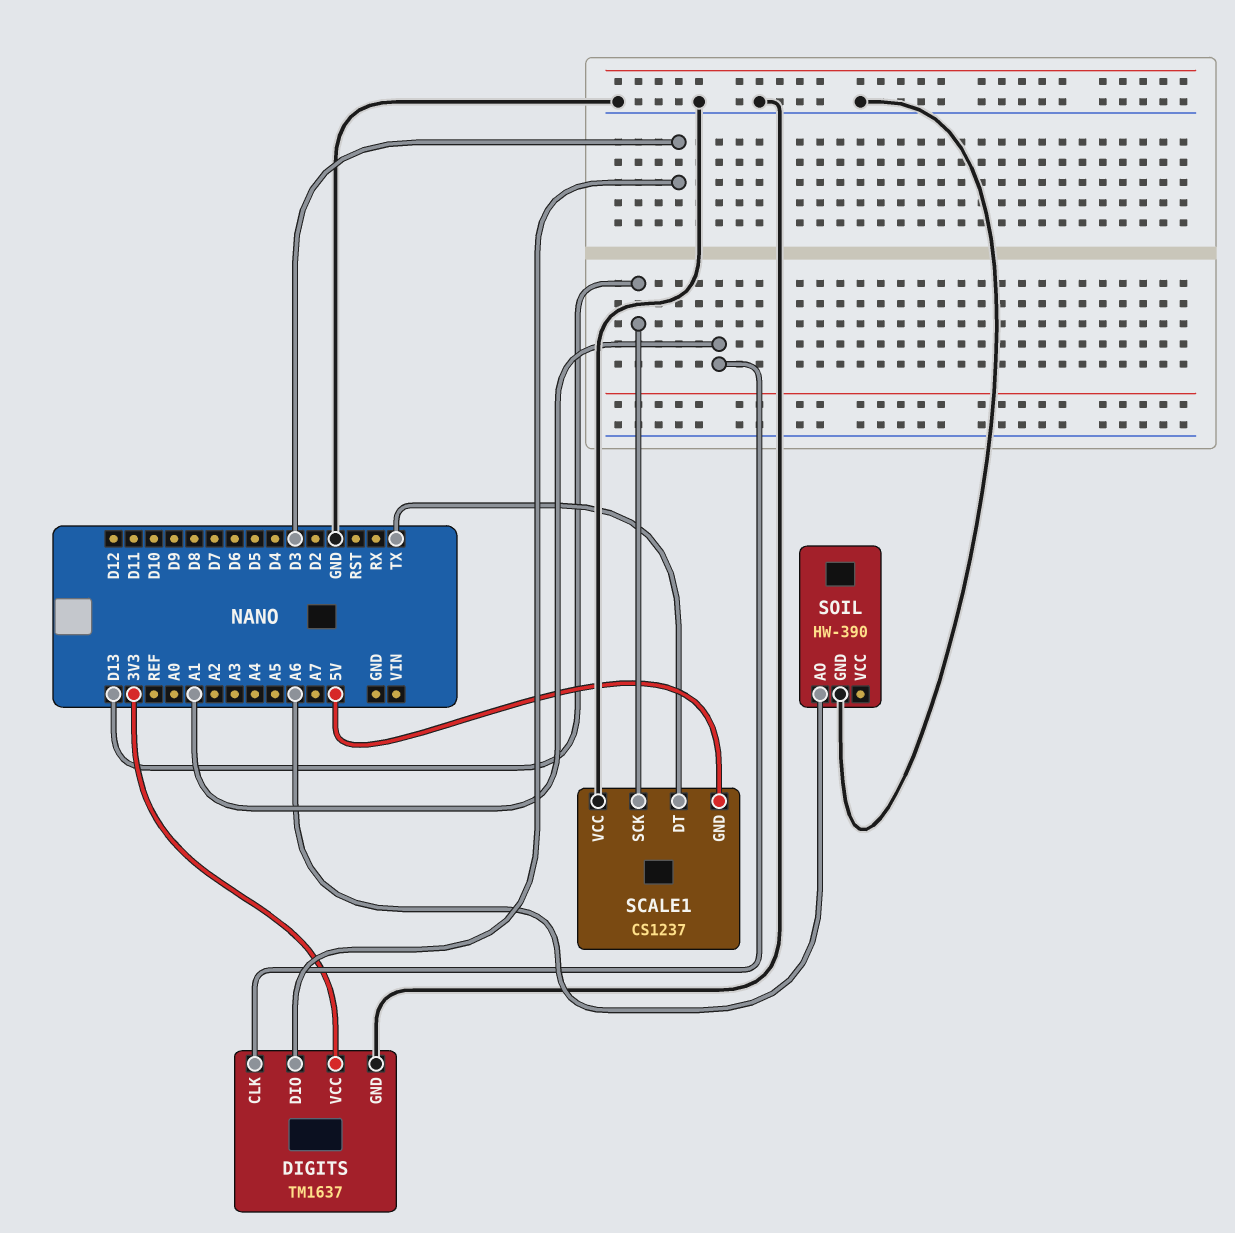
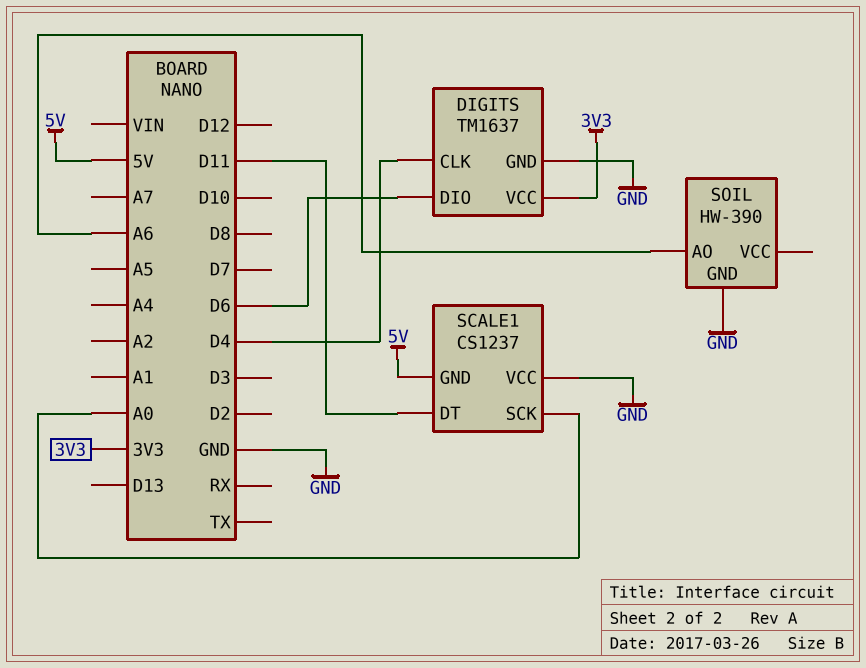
DIGITS pin CLK: A1 -> D4
DIGITS pin DIO: D3 -> D6
SCALE1 pin DT: TX -> D11
SCALE1 pin SCK: D13 -> A0

